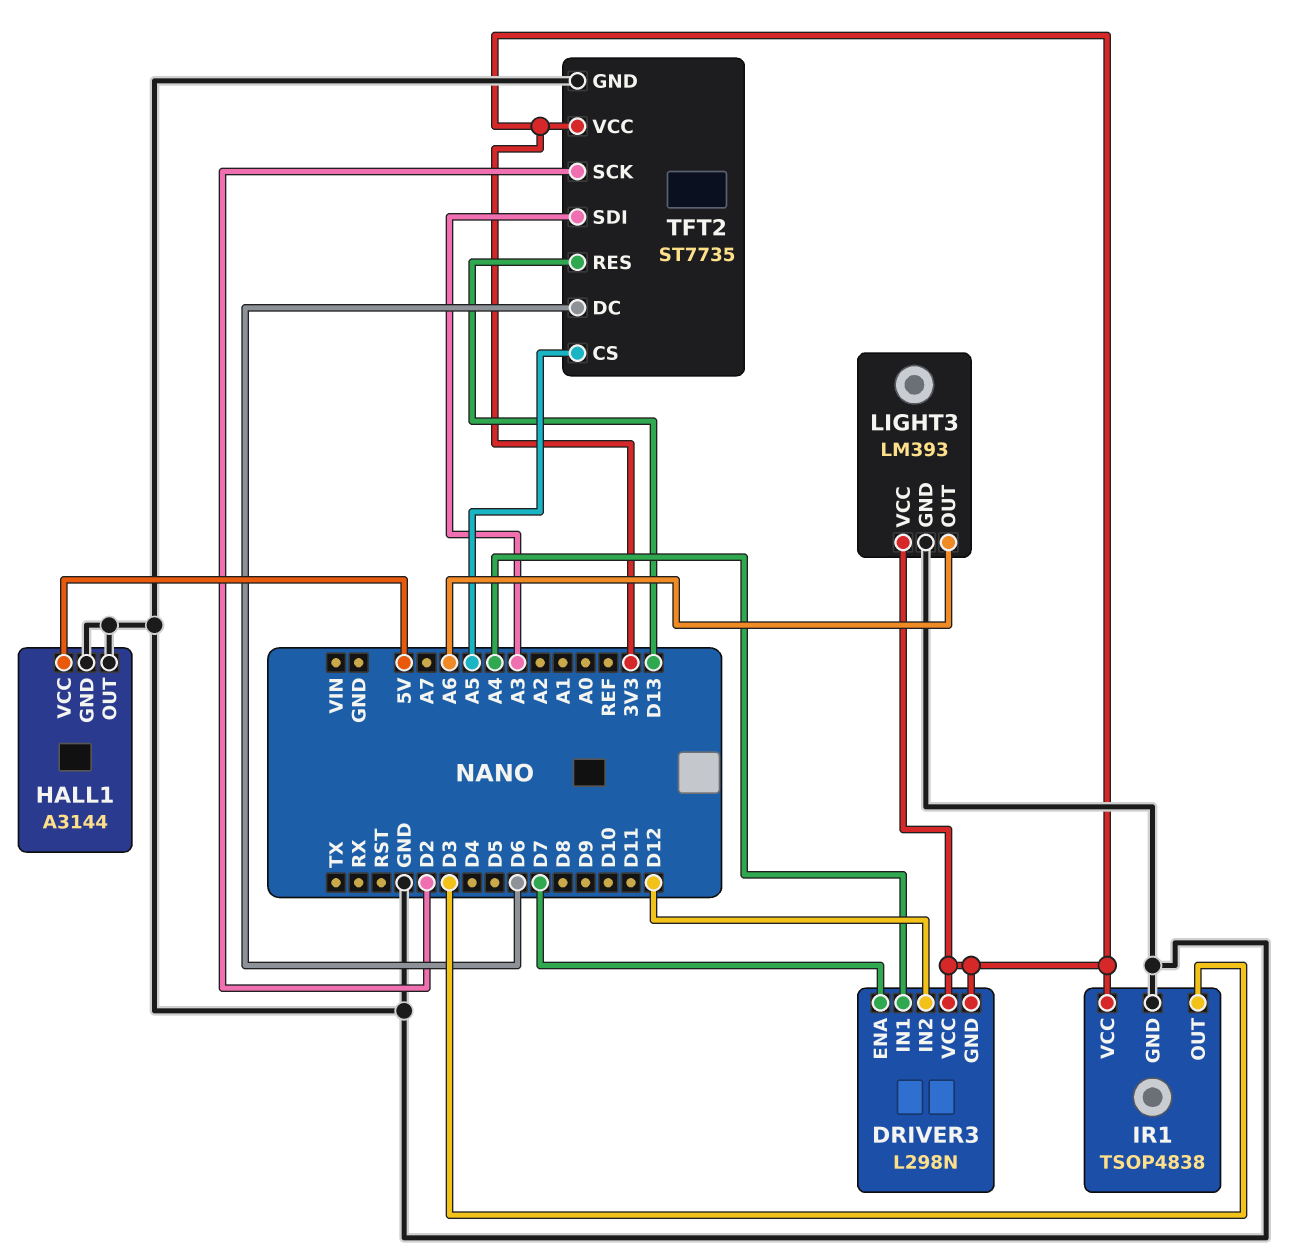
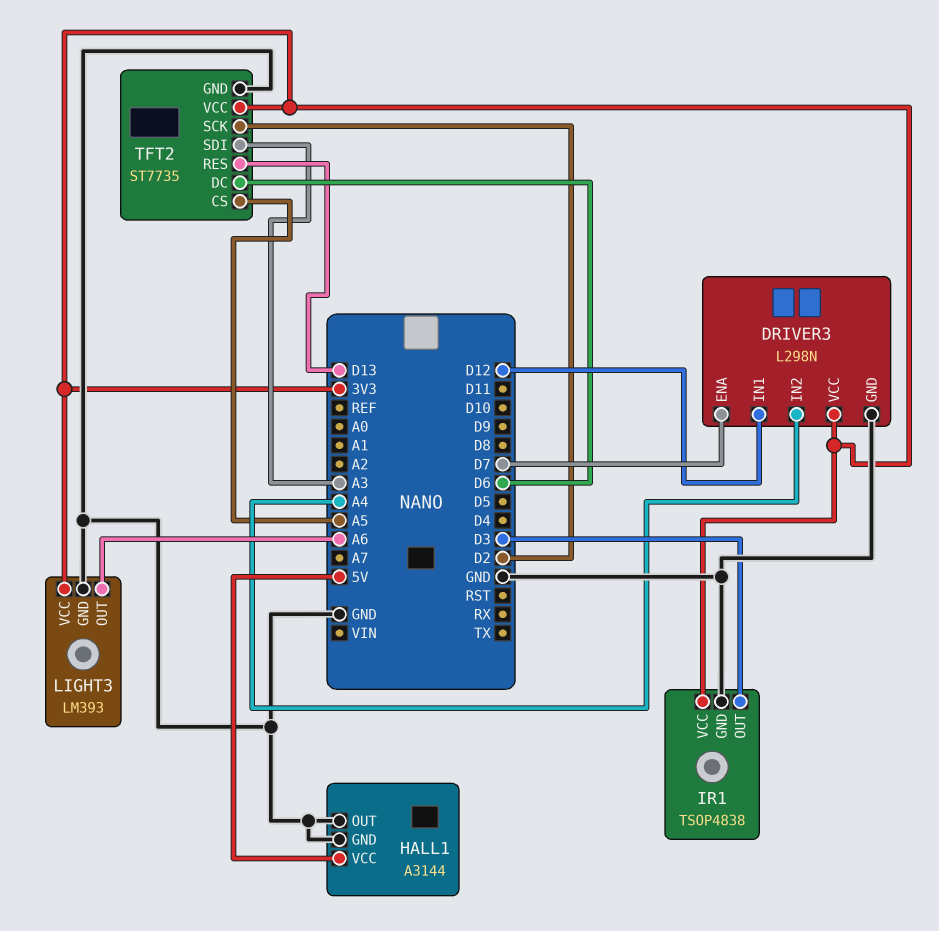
DRIVER3 pin GND: 3V3 -> GND
DRIVER3 pin IN1: A4 -> D12
DRIVER3 pin IN2: D12 -> A4

